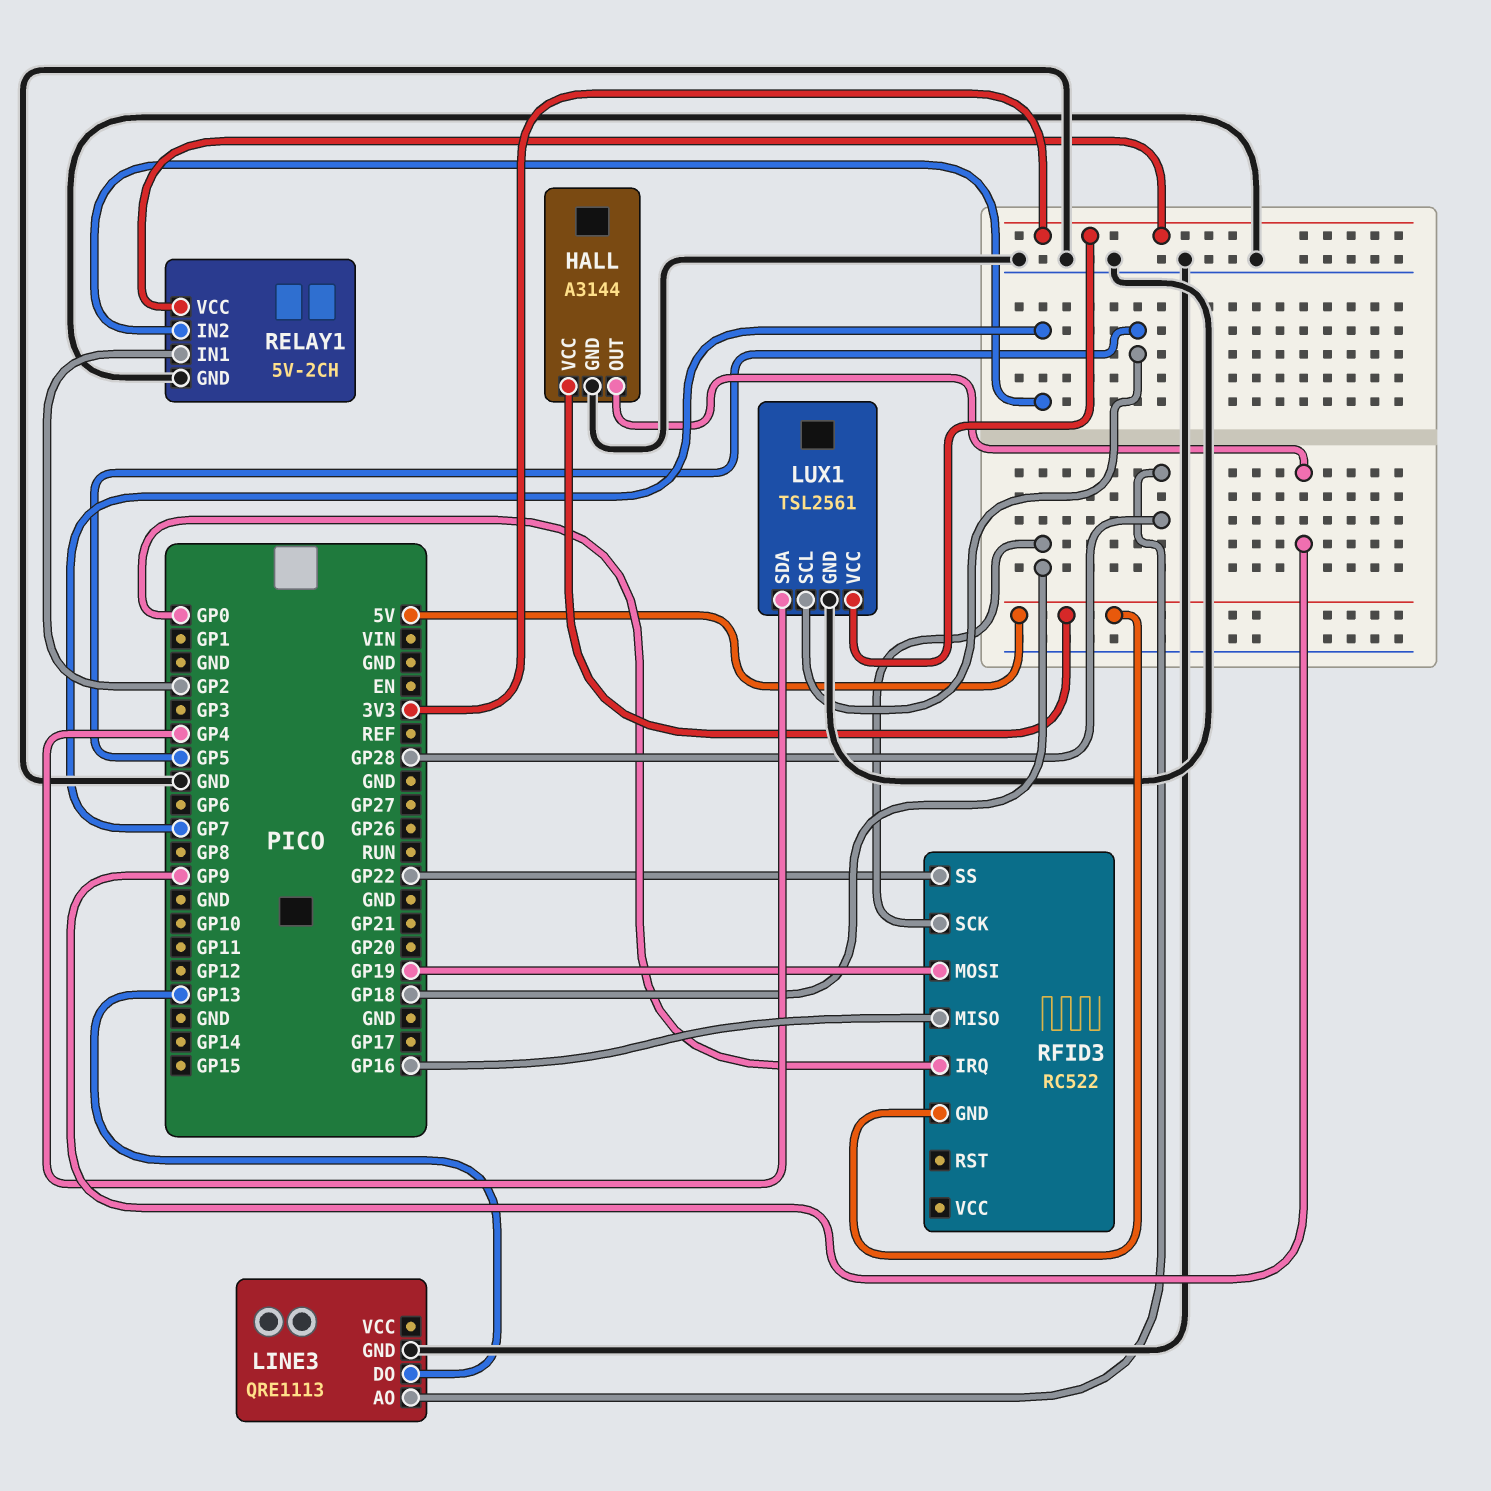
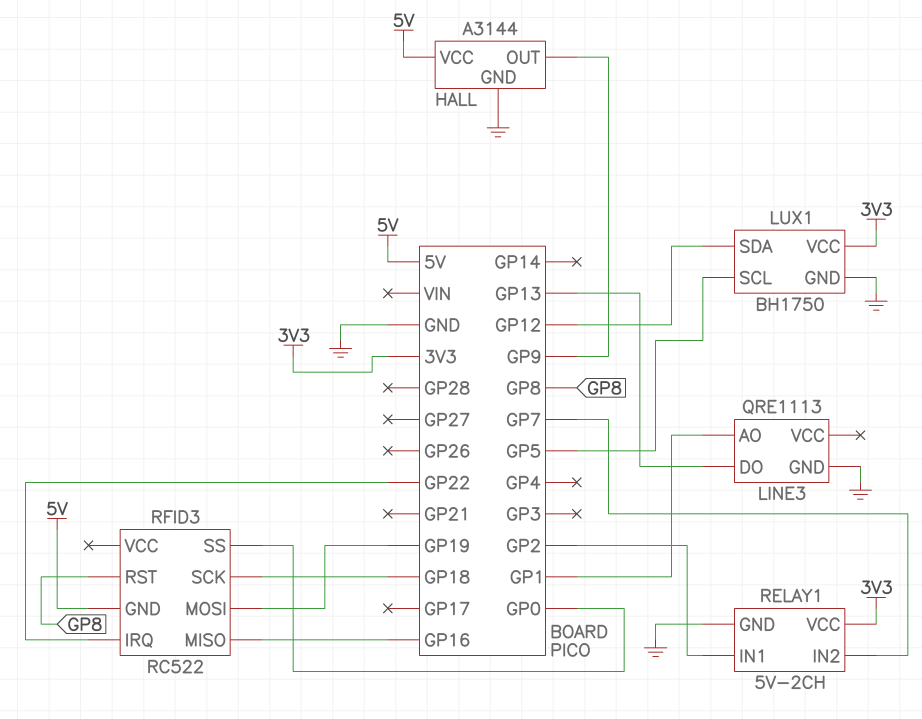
LINE3 pin AO: GP28 -> GP1
LUX1: TSL2561 -> BH1750
LUX1 pin SDA: GP4 -> GP12
RFID3 pin IRQ: GP0 -> GP22
RFID3 pin RST: none -> GP8
RFID3 pin SS: GP22 -> GP0

